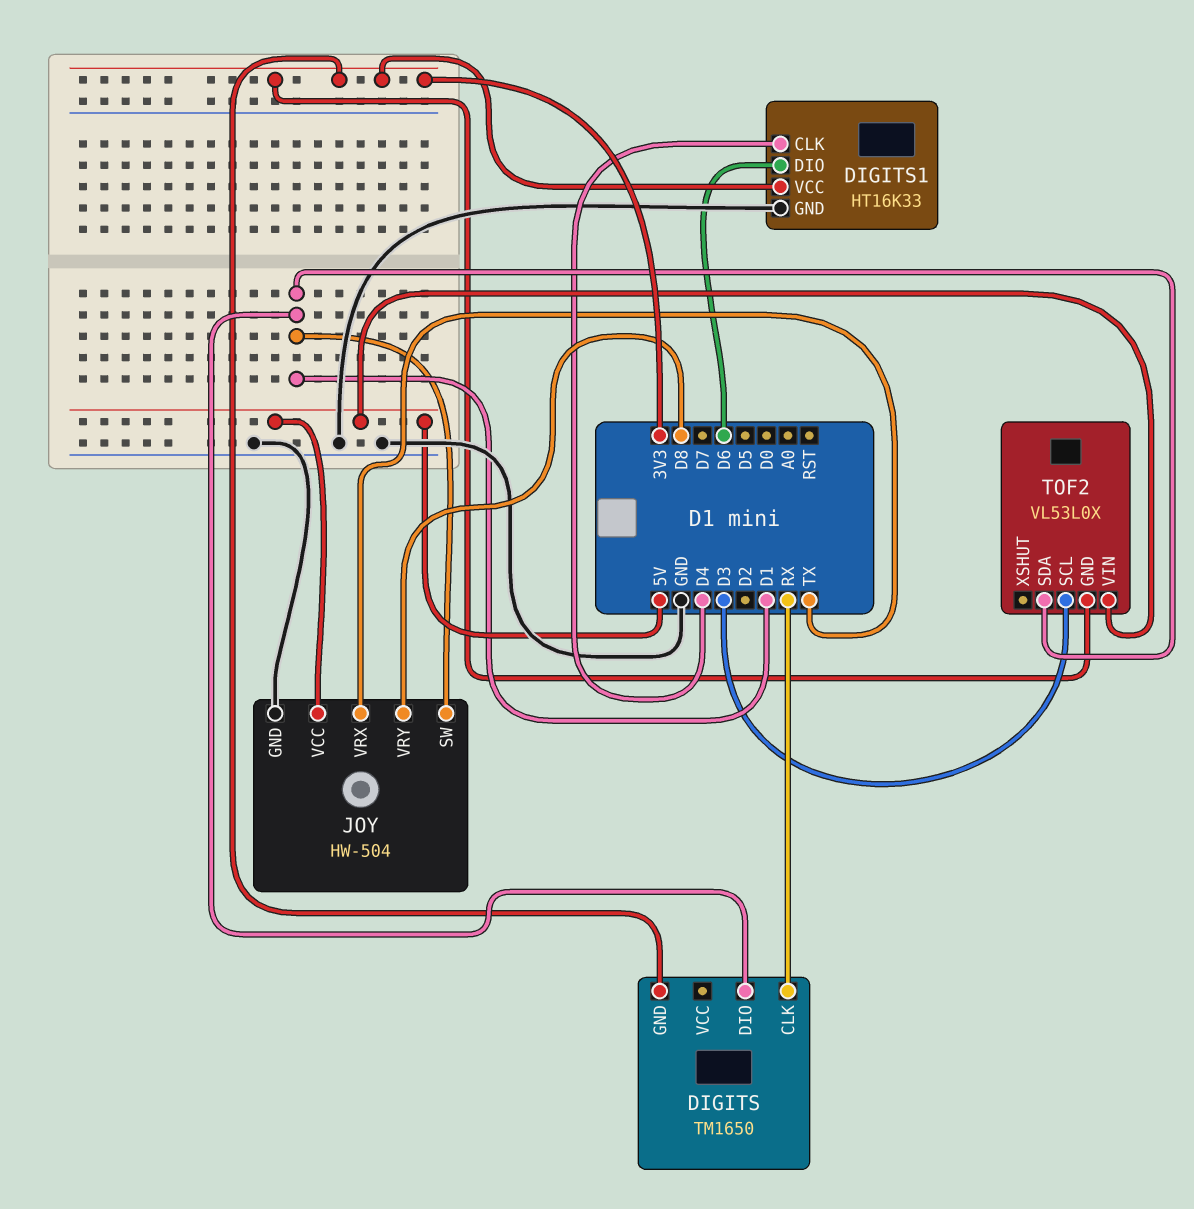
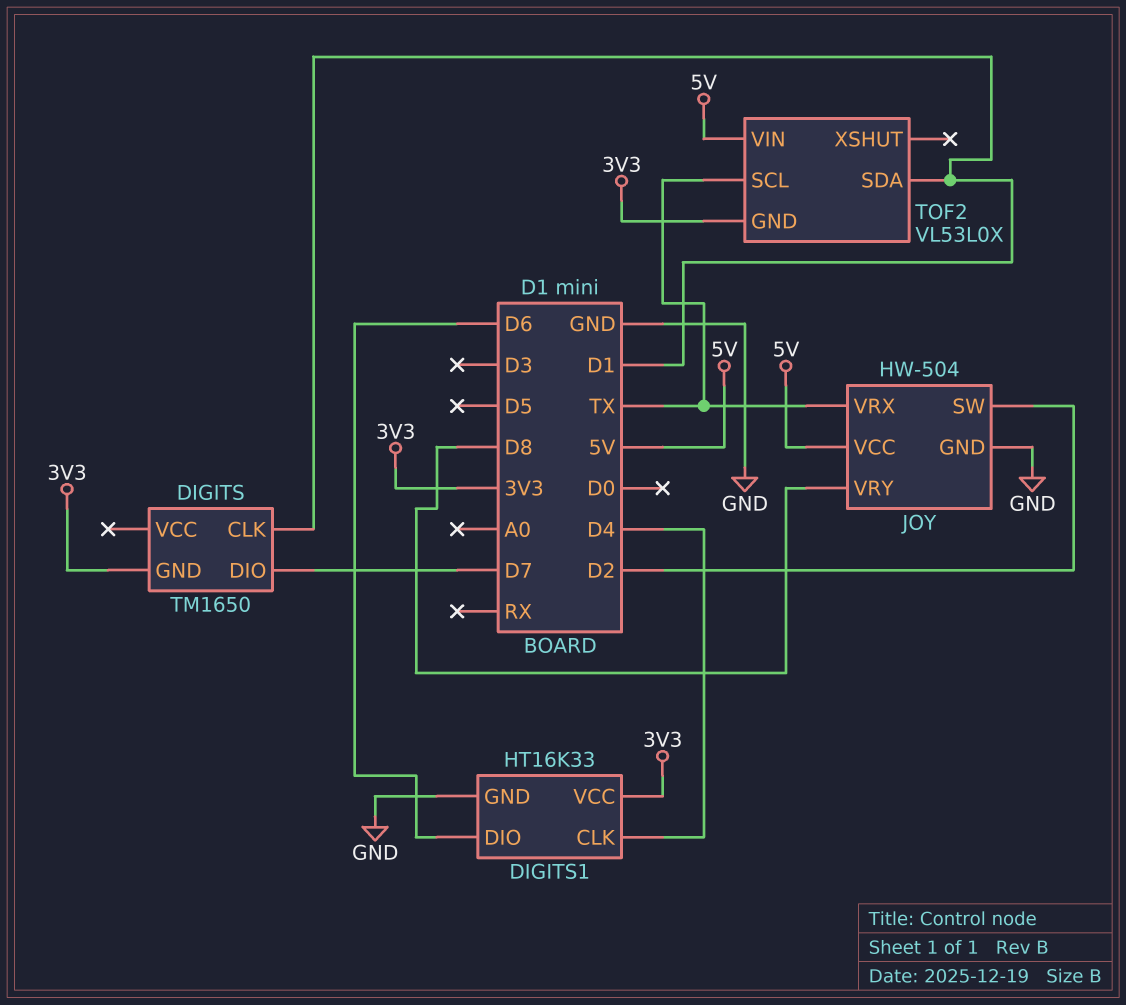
DIGITS pin CLK: RX -> D1
DIGITS pin DIO: D1 -> D7
JOY pin SW: D1 -> D2
TOF2 pin SCL: D3 -> TX

